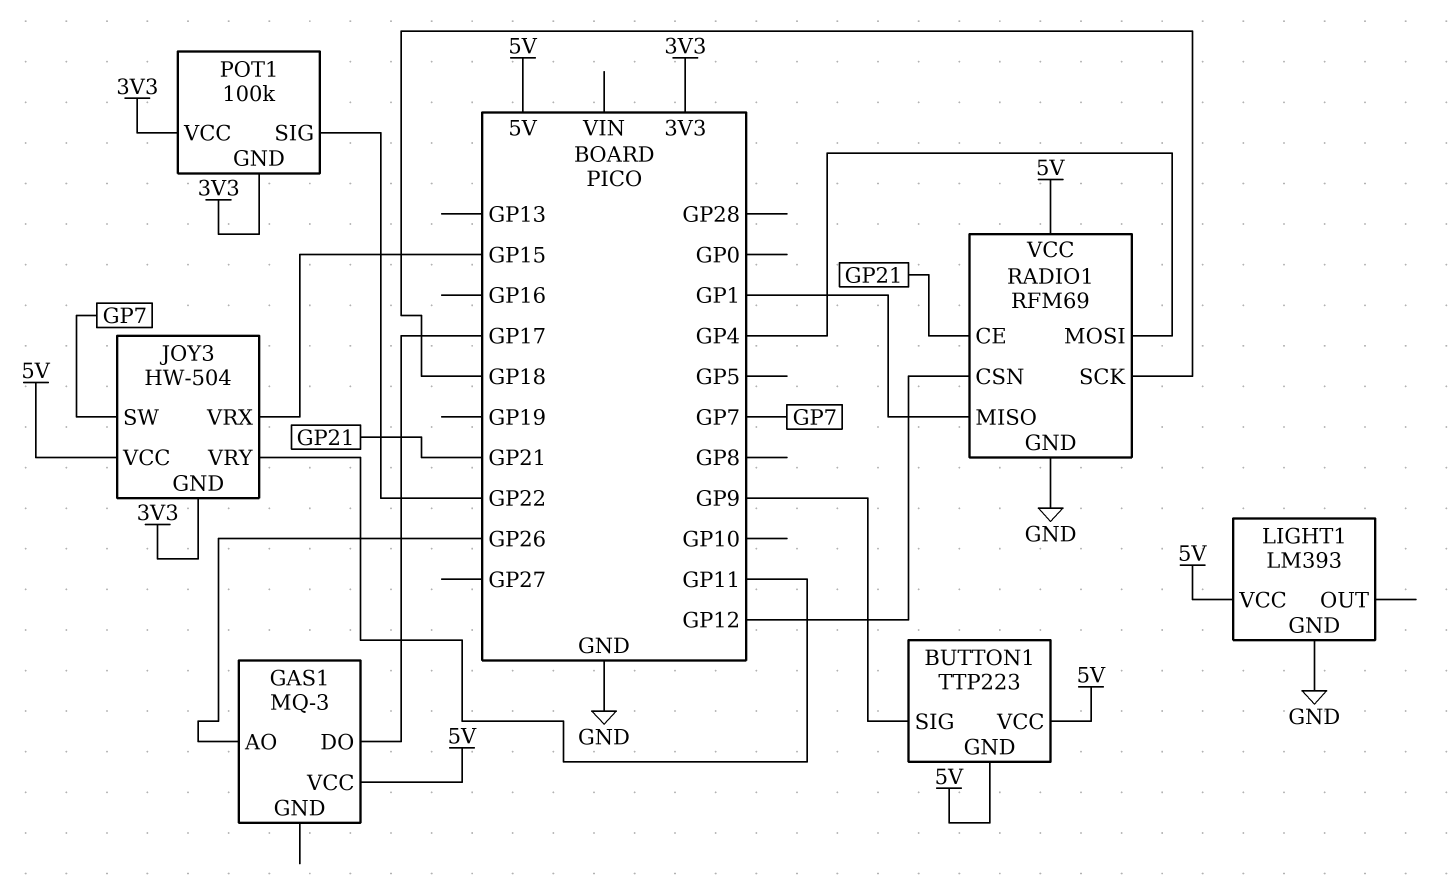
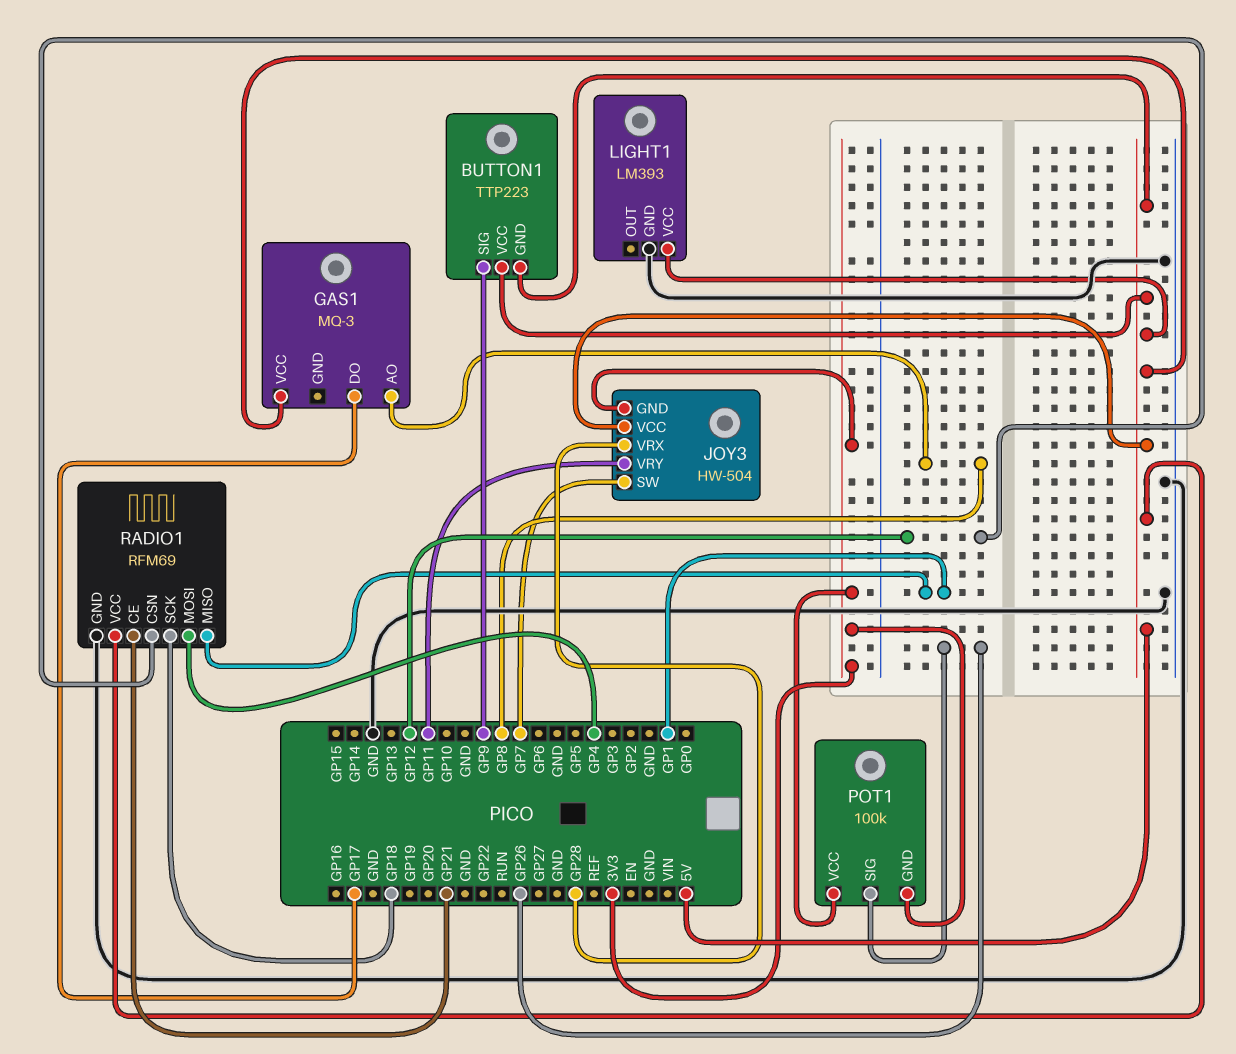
GAS1 pin AO: GP26 -> GP8
JOY3 pin VRX: GP15 -> GP28
POT1 pin SIG: GP22 -> GP26

